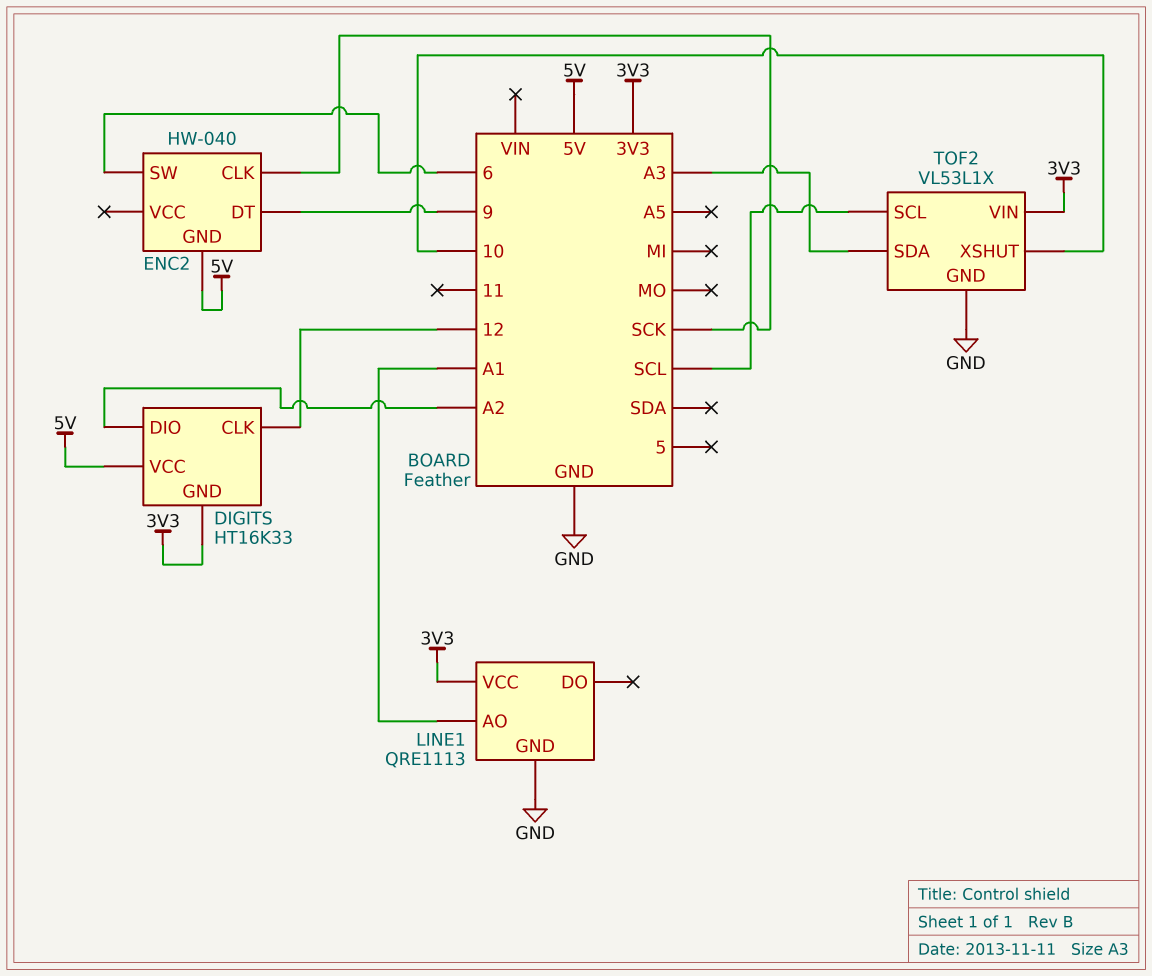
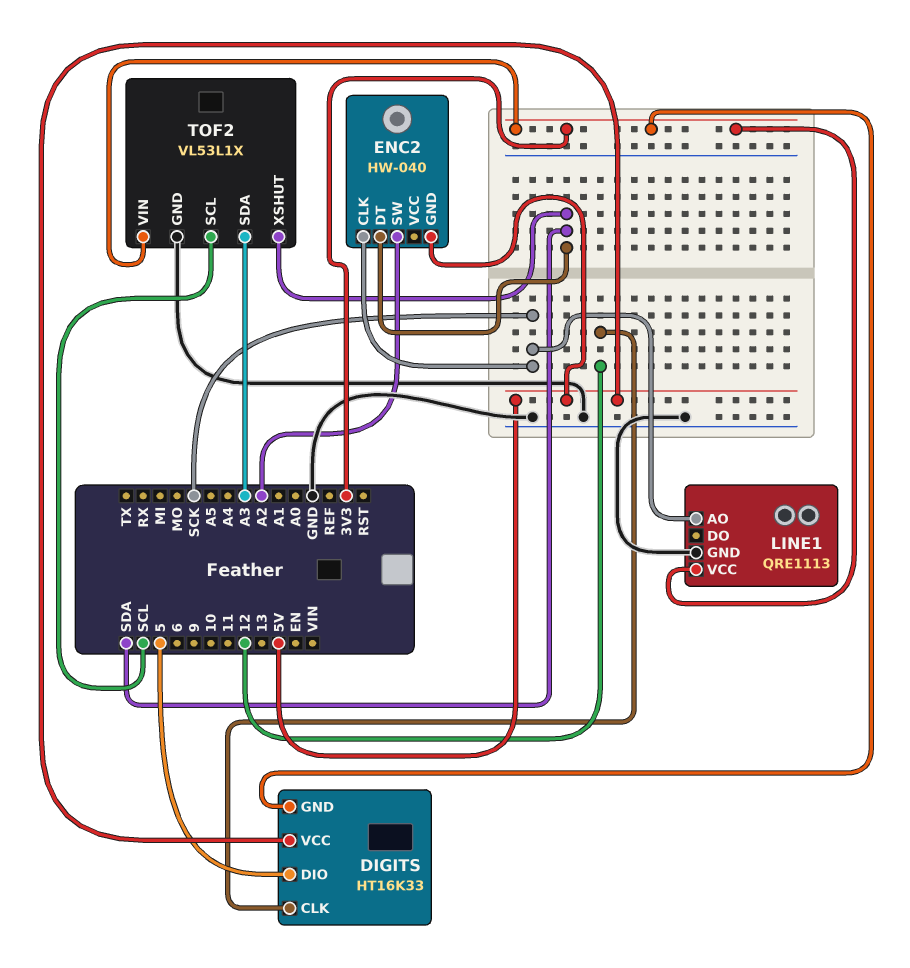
DIGITS pin DIO: A2 -> 5
ENC2 pin DT: 9 -> SDA
ENC2 pin SW: 6 -> A2
LINE1 pin AO: A1 -> SCK
TOF2 pin XSHUT: 10 -> SDA

